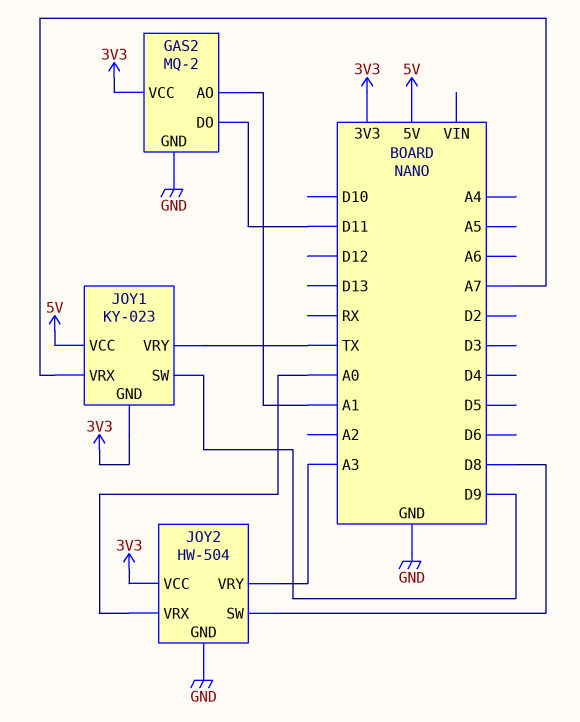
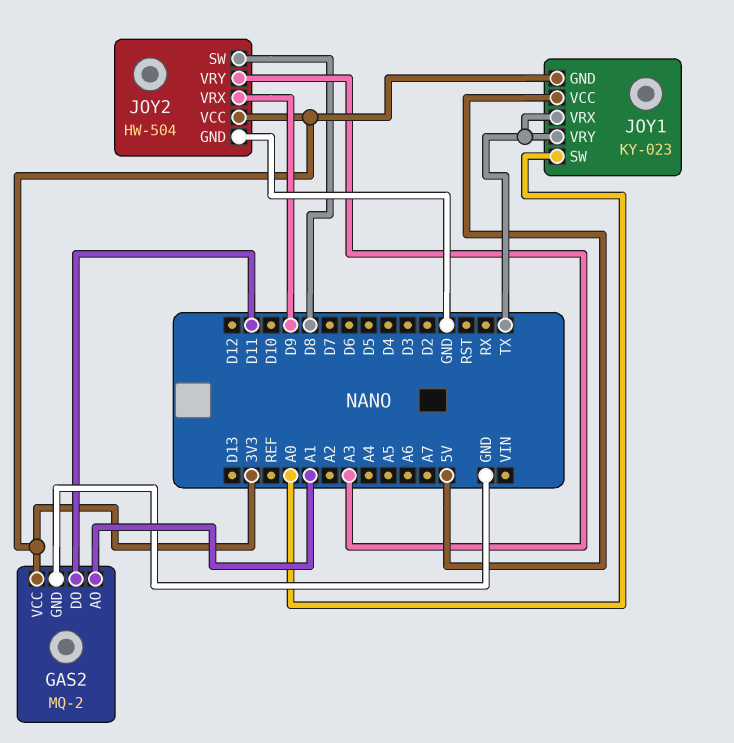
JOY1 pin SW: D9 -> A0
JOY1 pin VRX: A7 -> TX
JOY2 pin VRX: A0 -> D9

